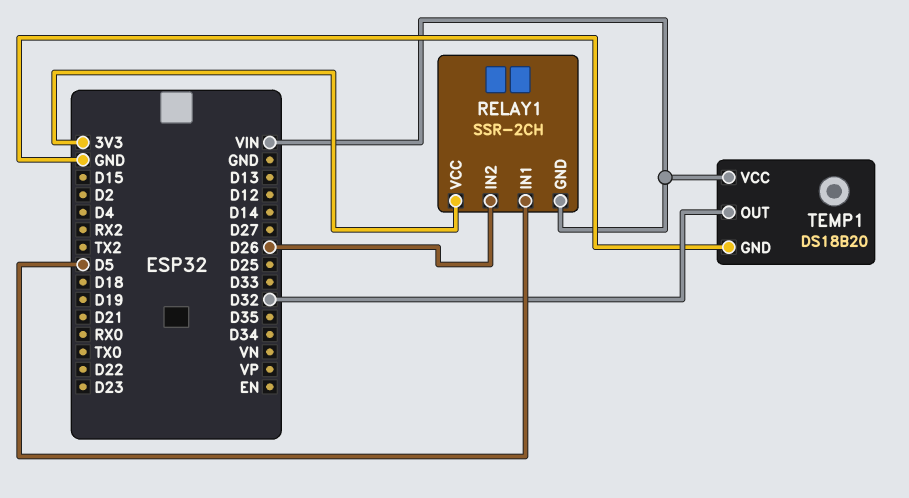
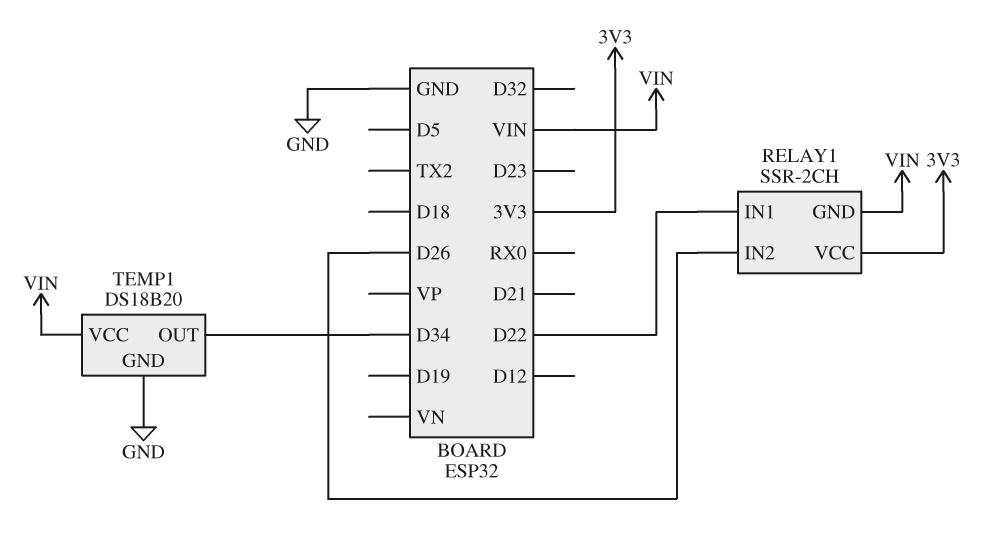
RELAY1 pin IN1: D5 -> D22
TEMP1 pin OUT: D32 -> D34

